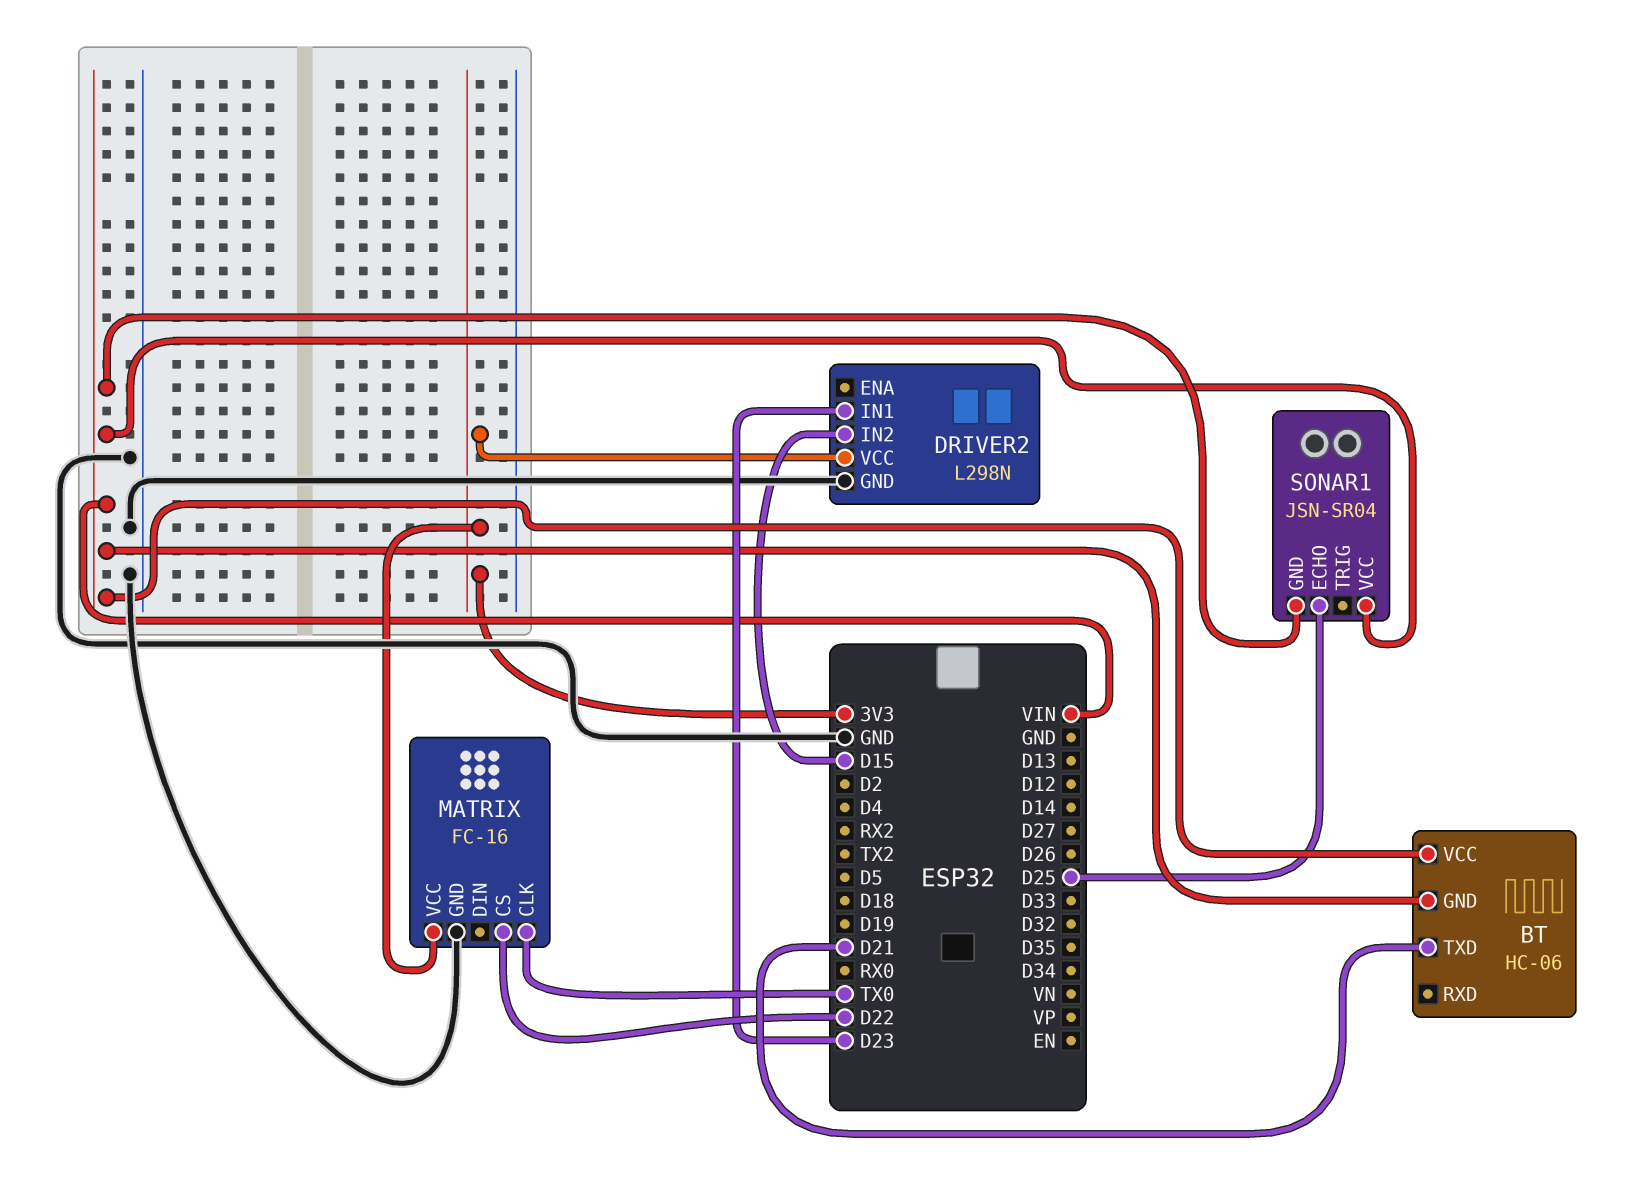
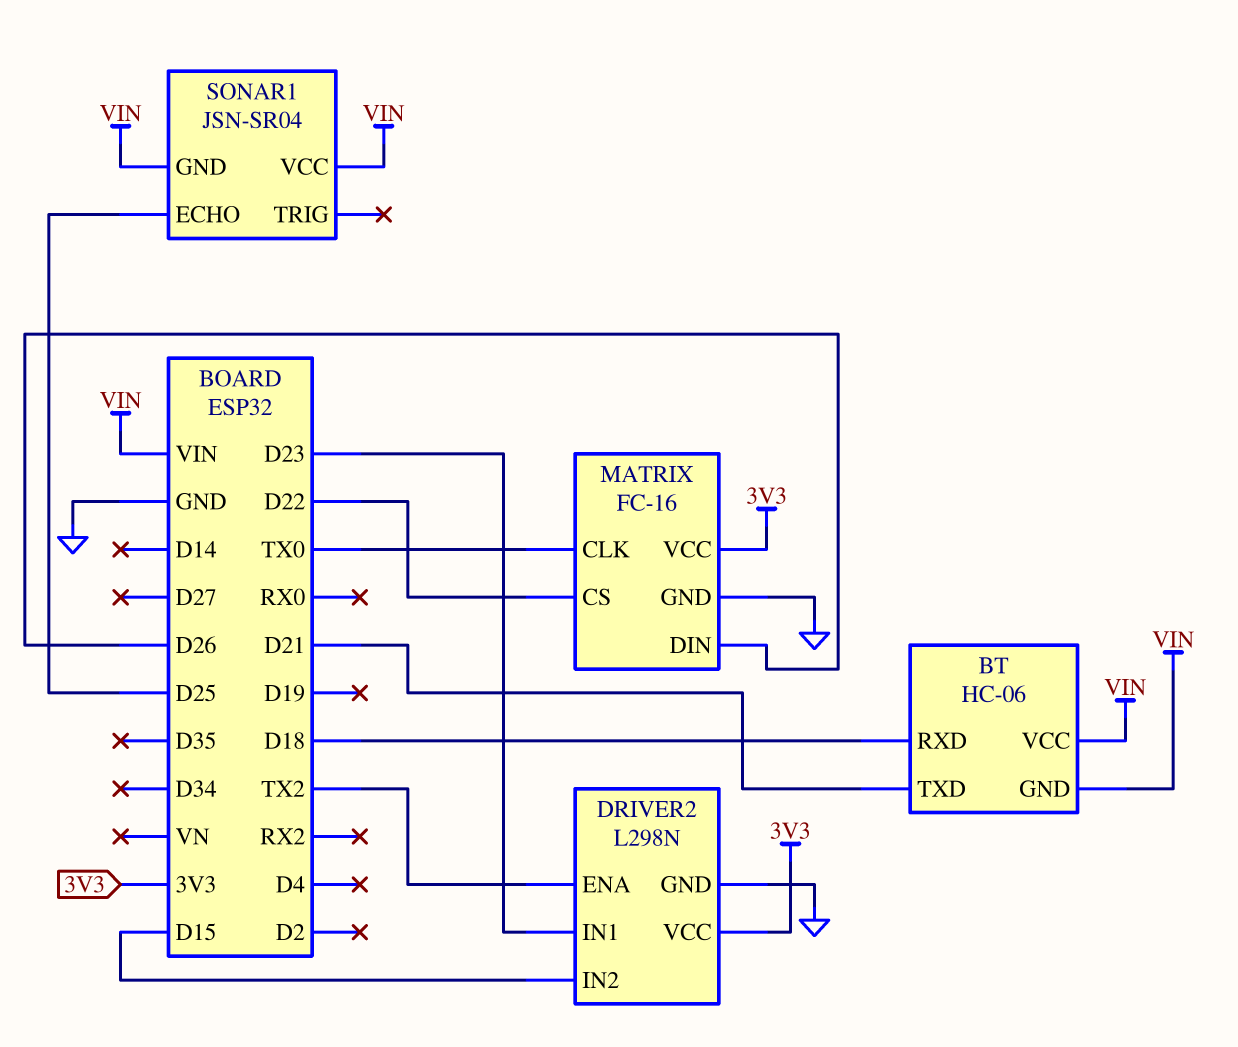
BT pin RXD: none -> D18
DRIVER2 pin ENA: none -> TX2
MATRIX pin DIN: none -> D26

